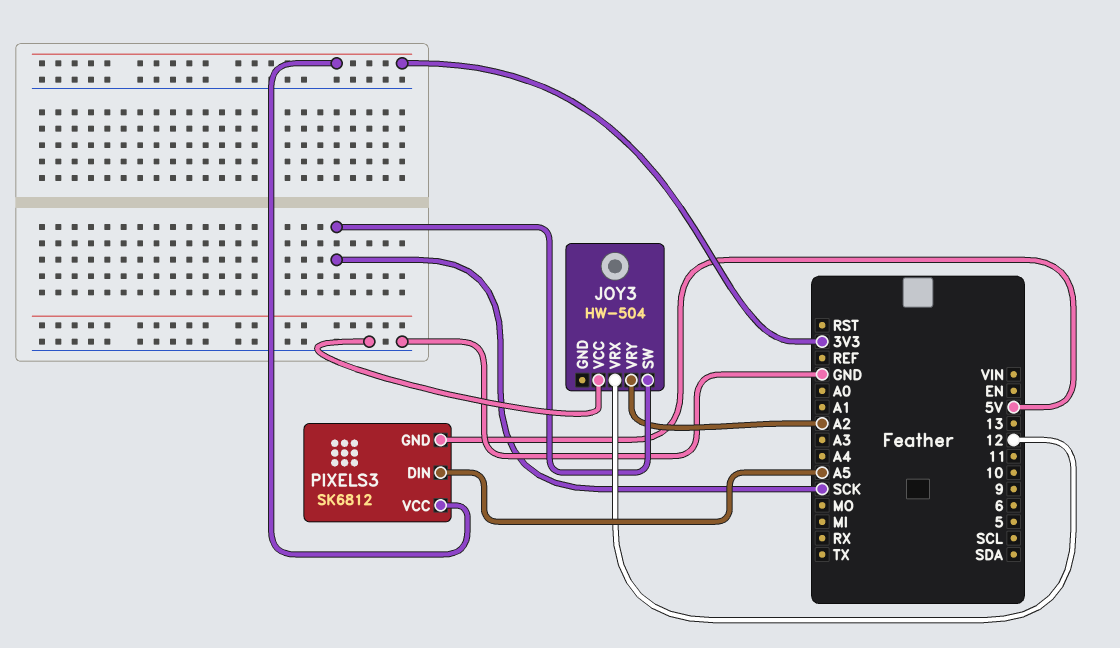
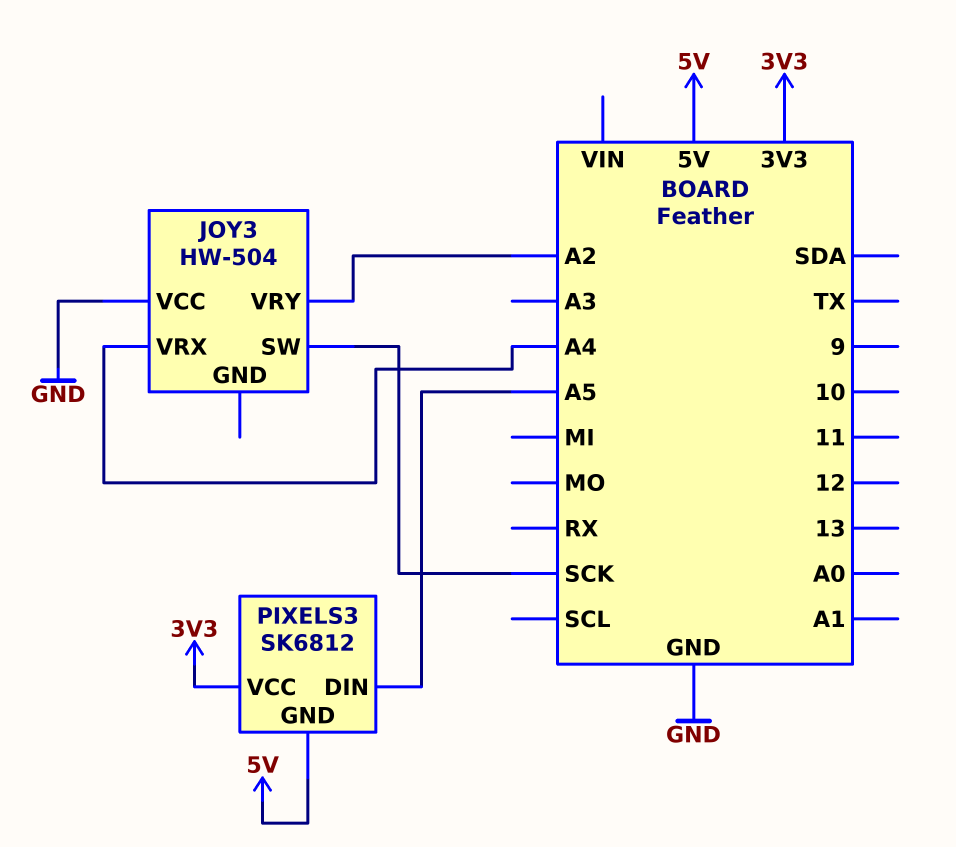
JOY3 pin VRX: 12 -> A4

